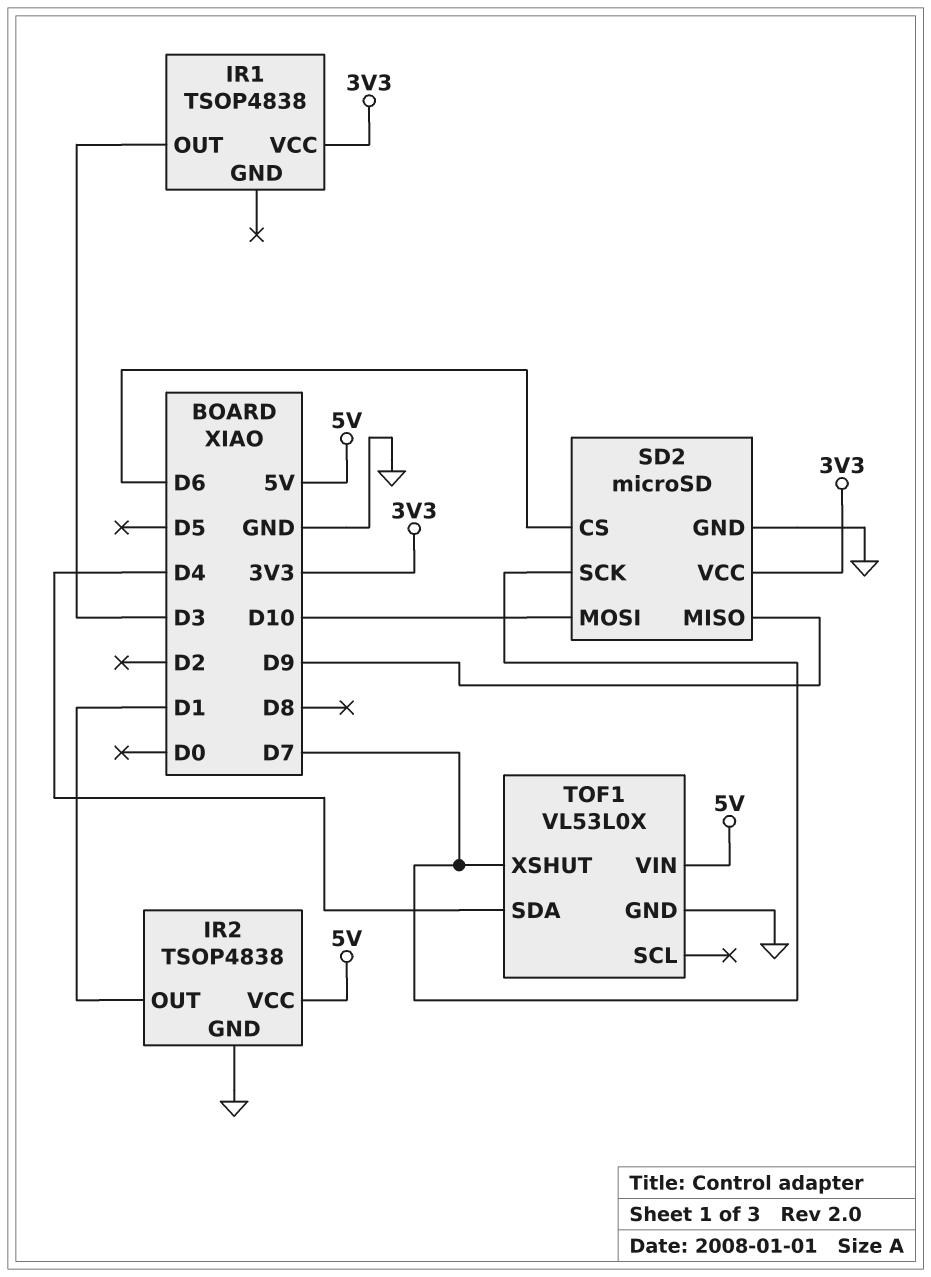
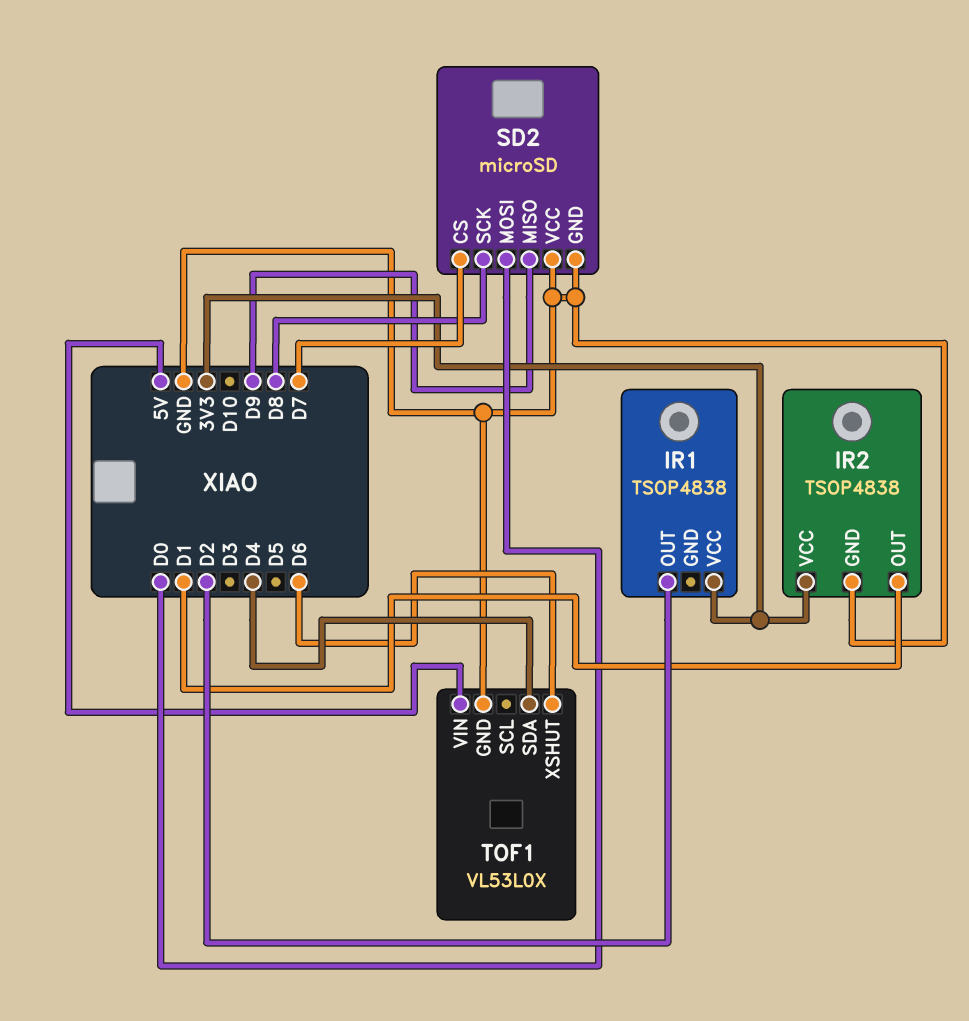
IR1 pin OUT: D3 -> D2
IR2 pin VCC: 5V -> 3V3
SD2 pin CS: D6 -> D7
SD2 pin MOSI: D10 -> D0
SD2 pin SCK: D7 -> D8
SD2 pin VCC: 3V3 -> GND
TOF1 pin XSHUT: D7 -> D6

